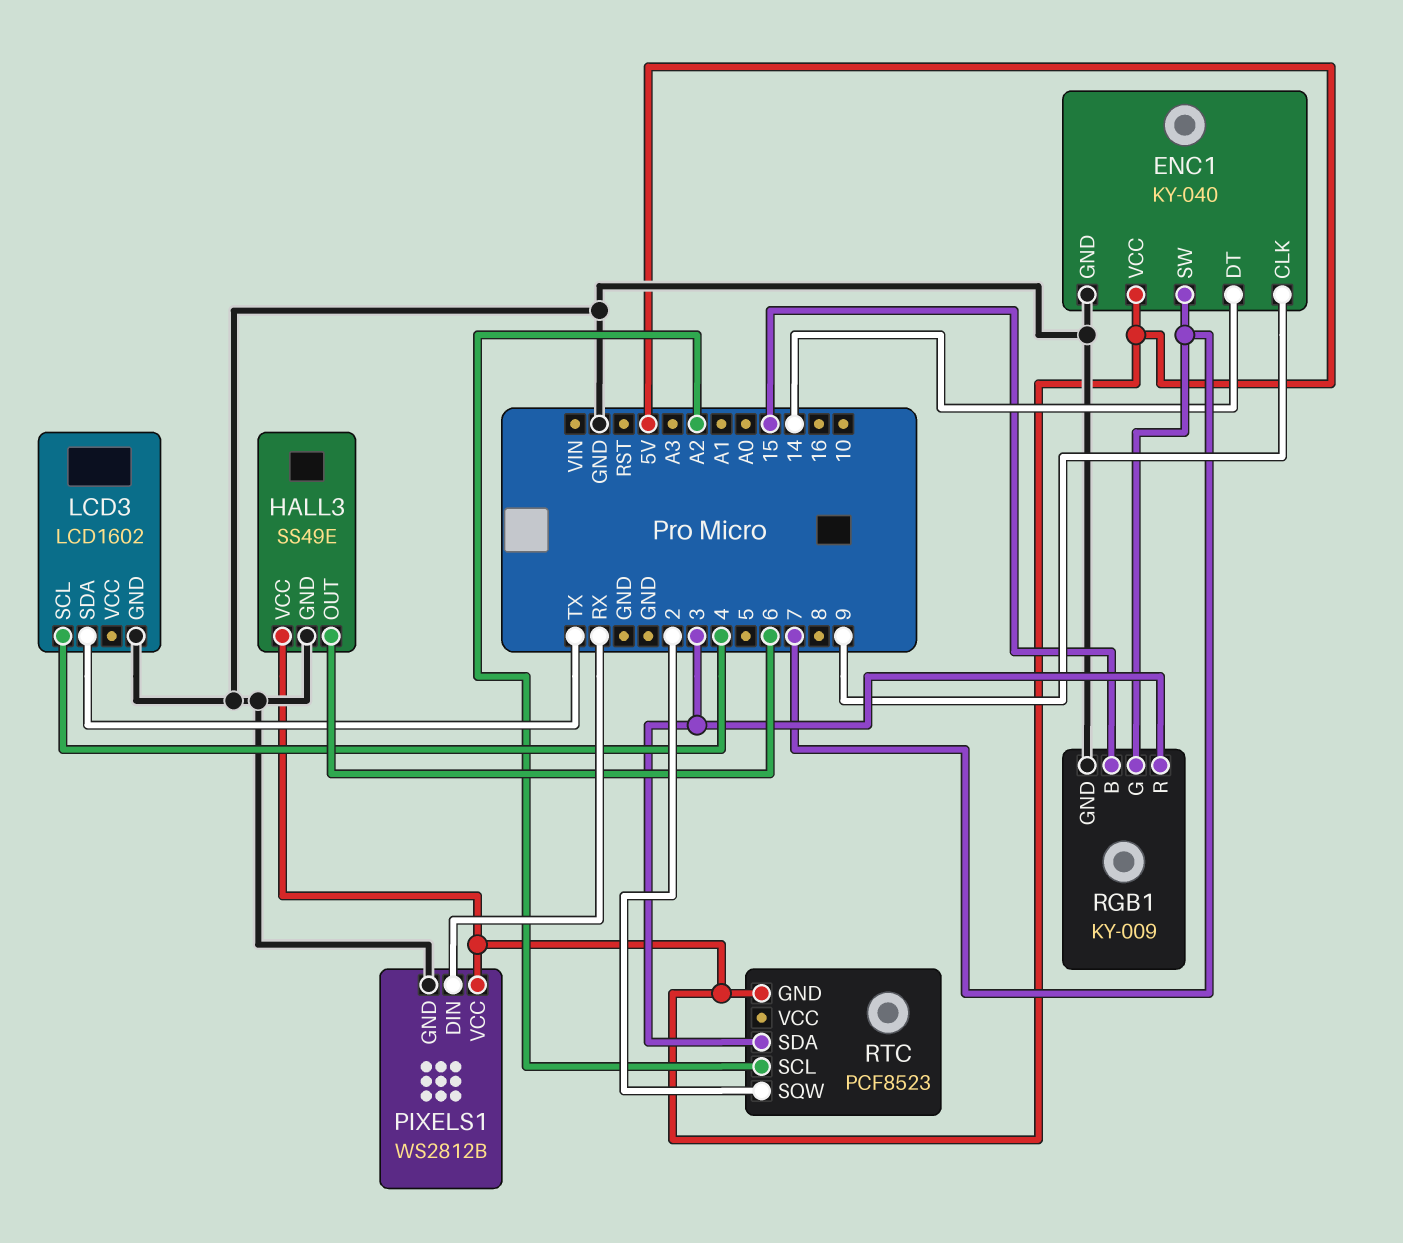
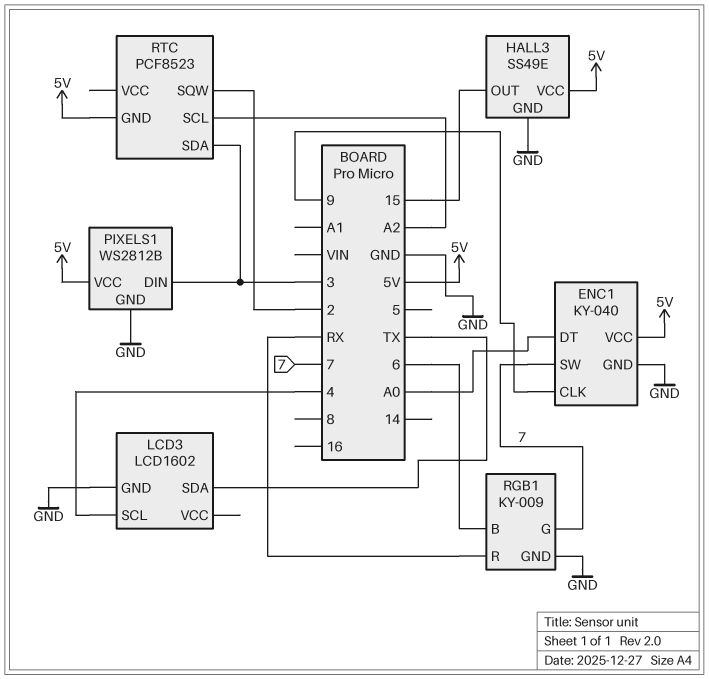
ENC1 pin DT: 14 -> A0
HALL3 pin OUT: 6 -> 15
PIXELS1 pin DIN: RX -> 3
RGB1 pin B: 15 -> 6
RGB1 pin R: 3 -> RX

